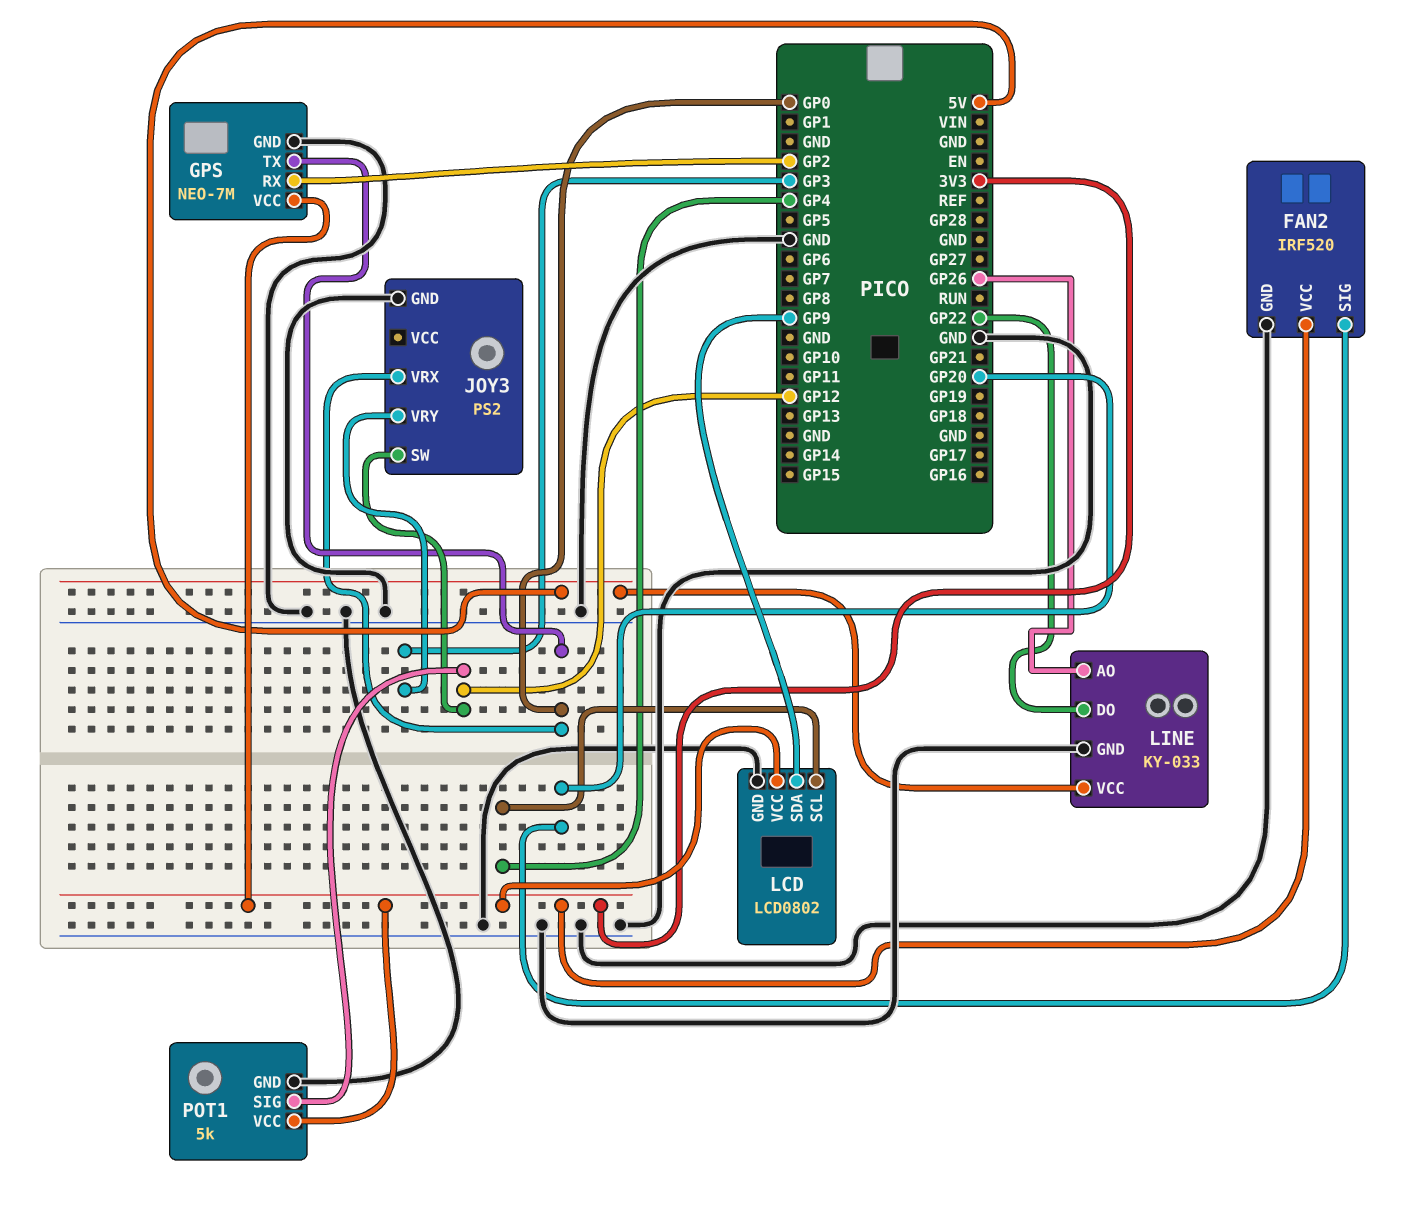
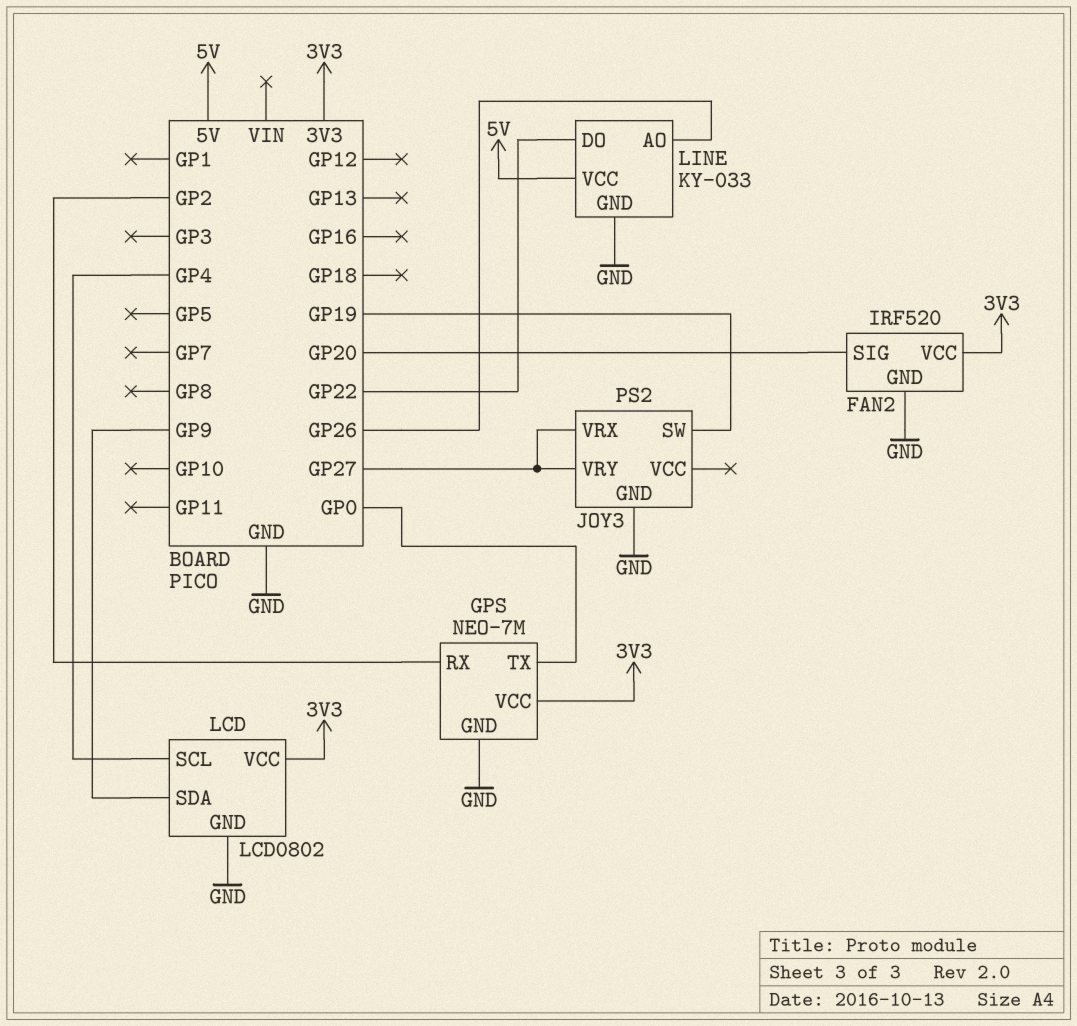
JOY3 pin SW: GP12 -> GP19
JOY3 pin VRX: GP0 -> GP27
JOY3 pin VRY: GP3 -> GP27
POT1: 5k -> none
POT1 pin GND: GND -> none
POT1 pin SIG: GP12 -> none
POT1 pin VCC: 3V3 -> none

